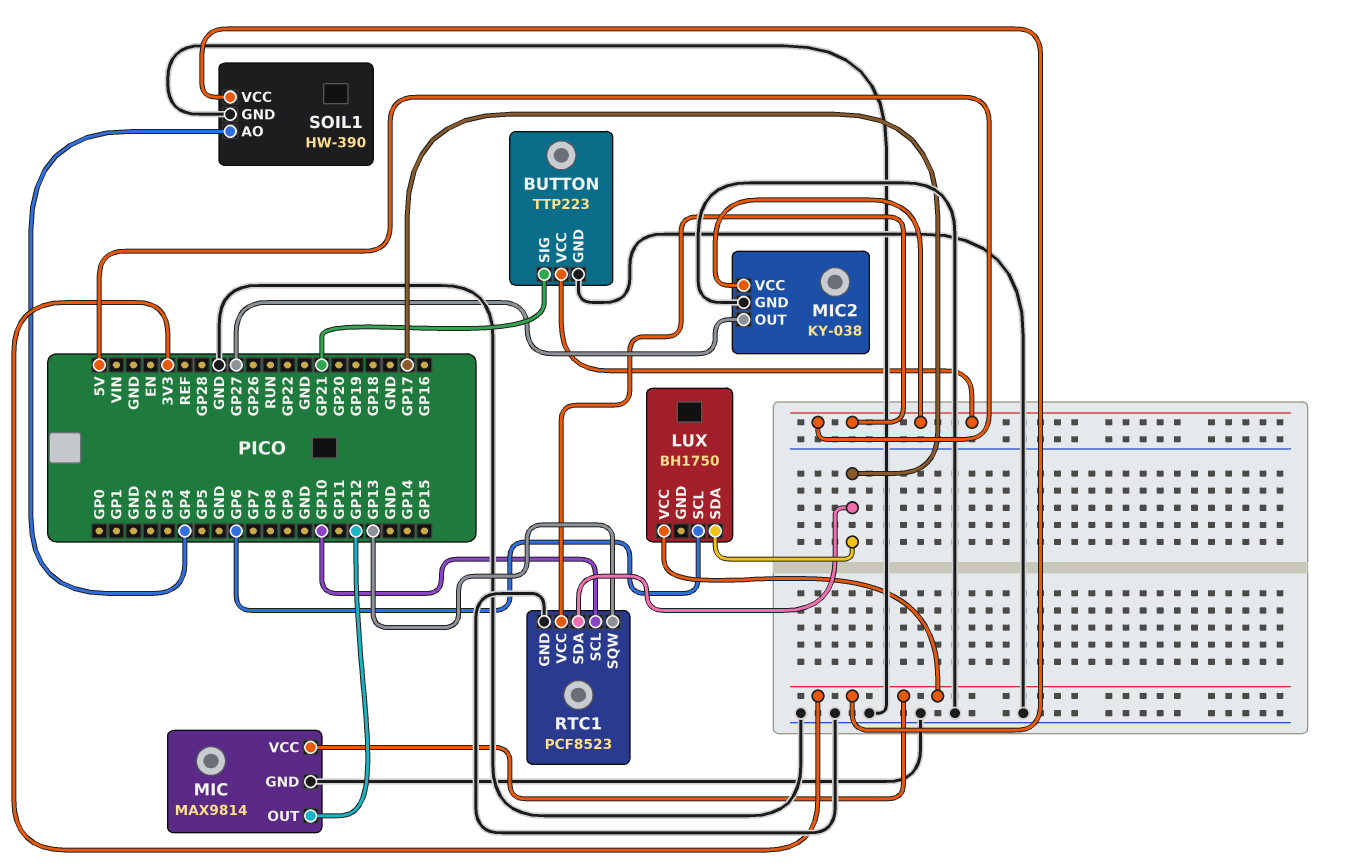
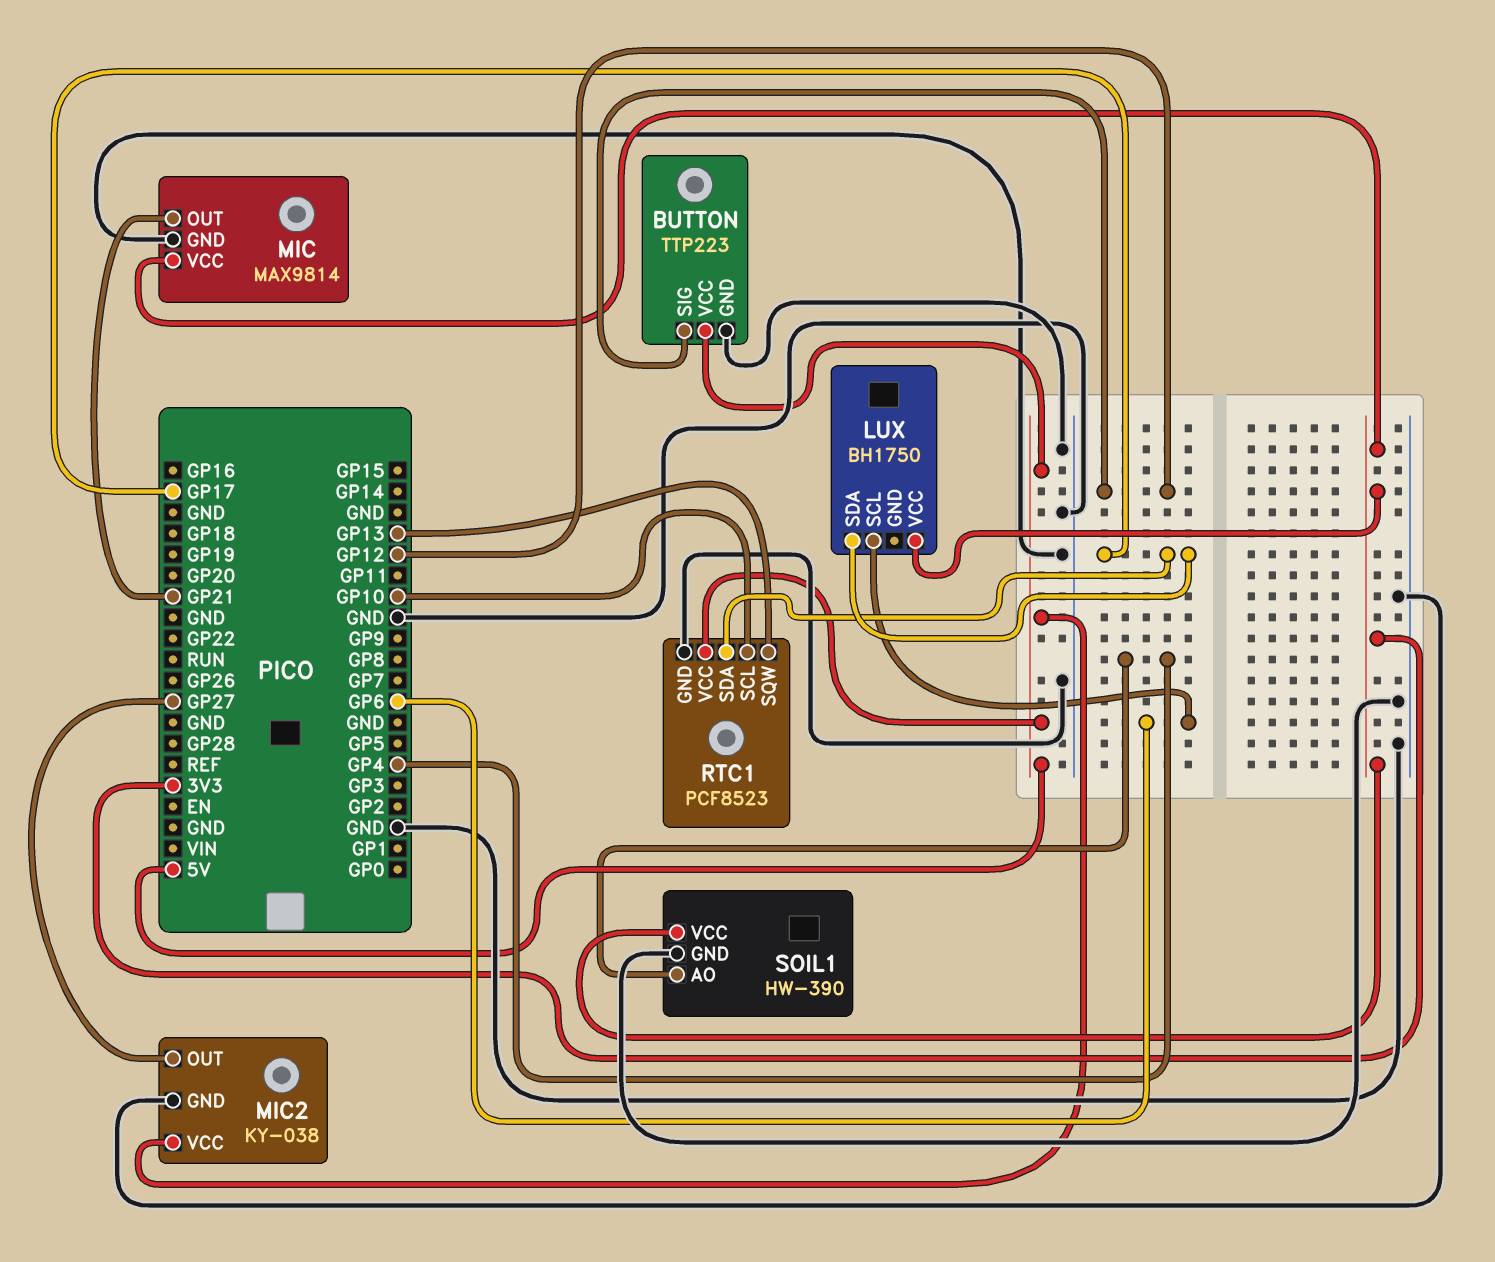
BUTTON pin SIG: GP21 -> GP12
MIC pin OUT: GP12 -> GP21

